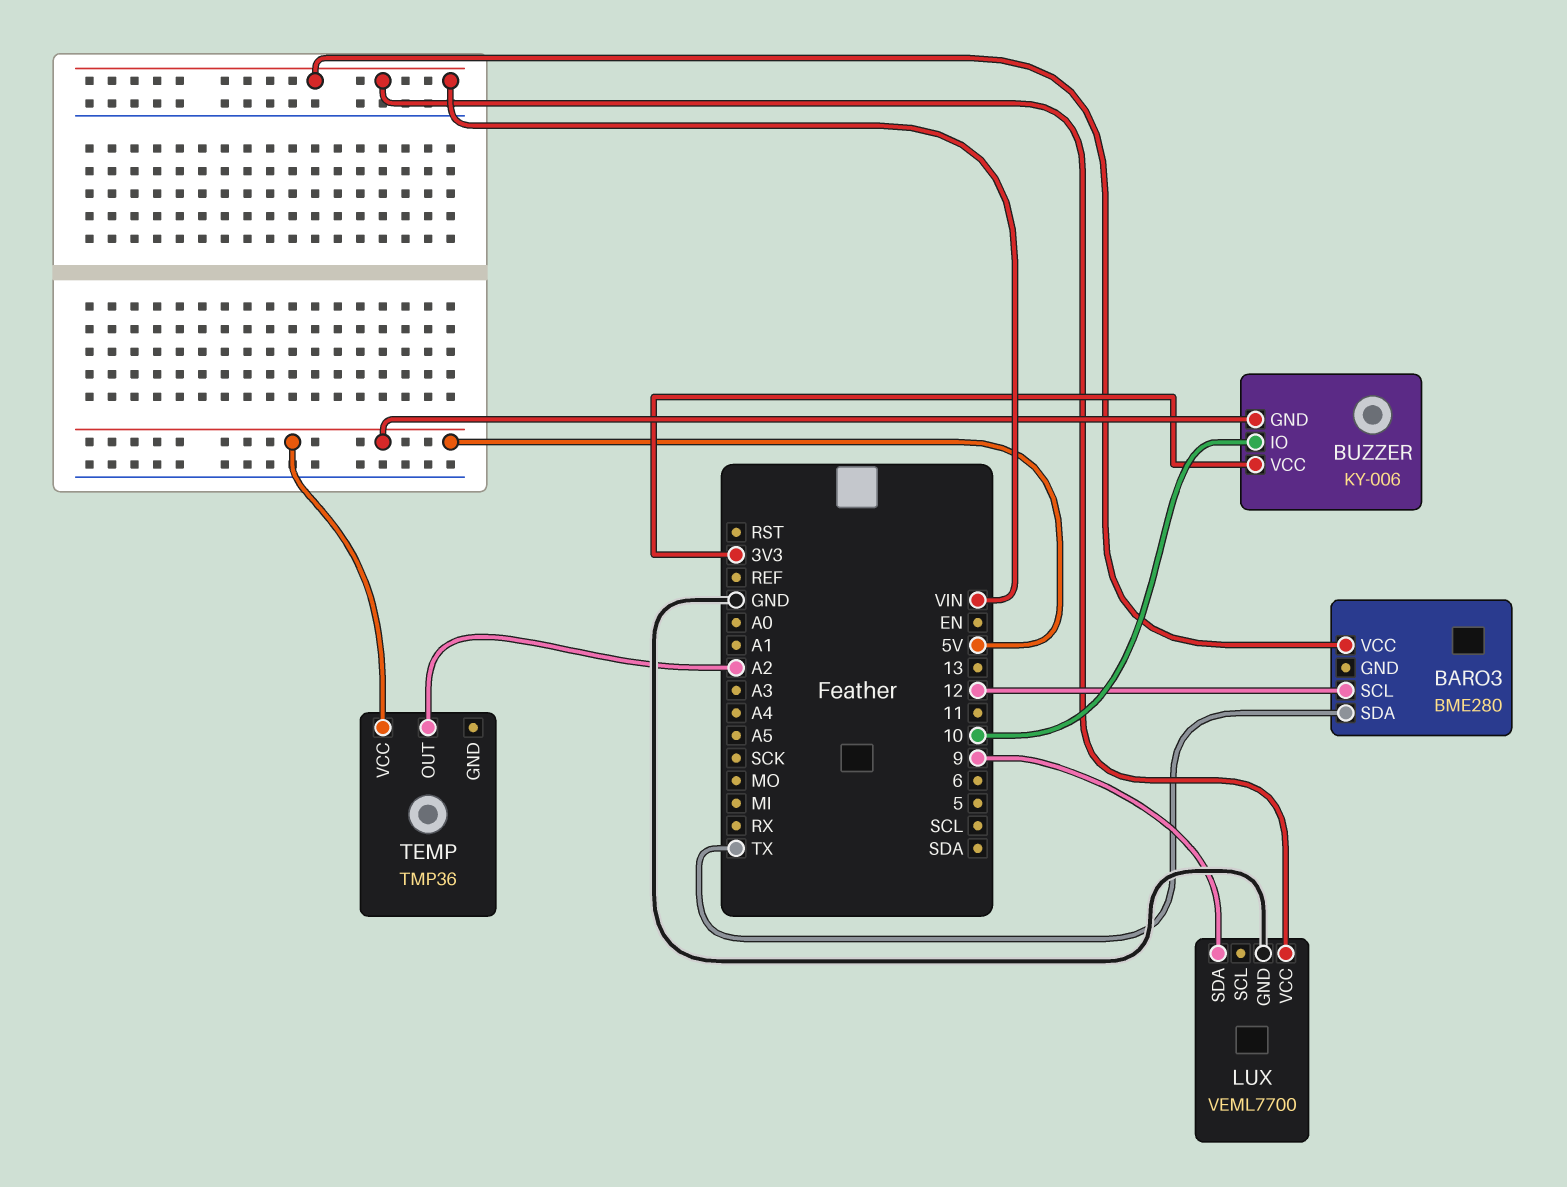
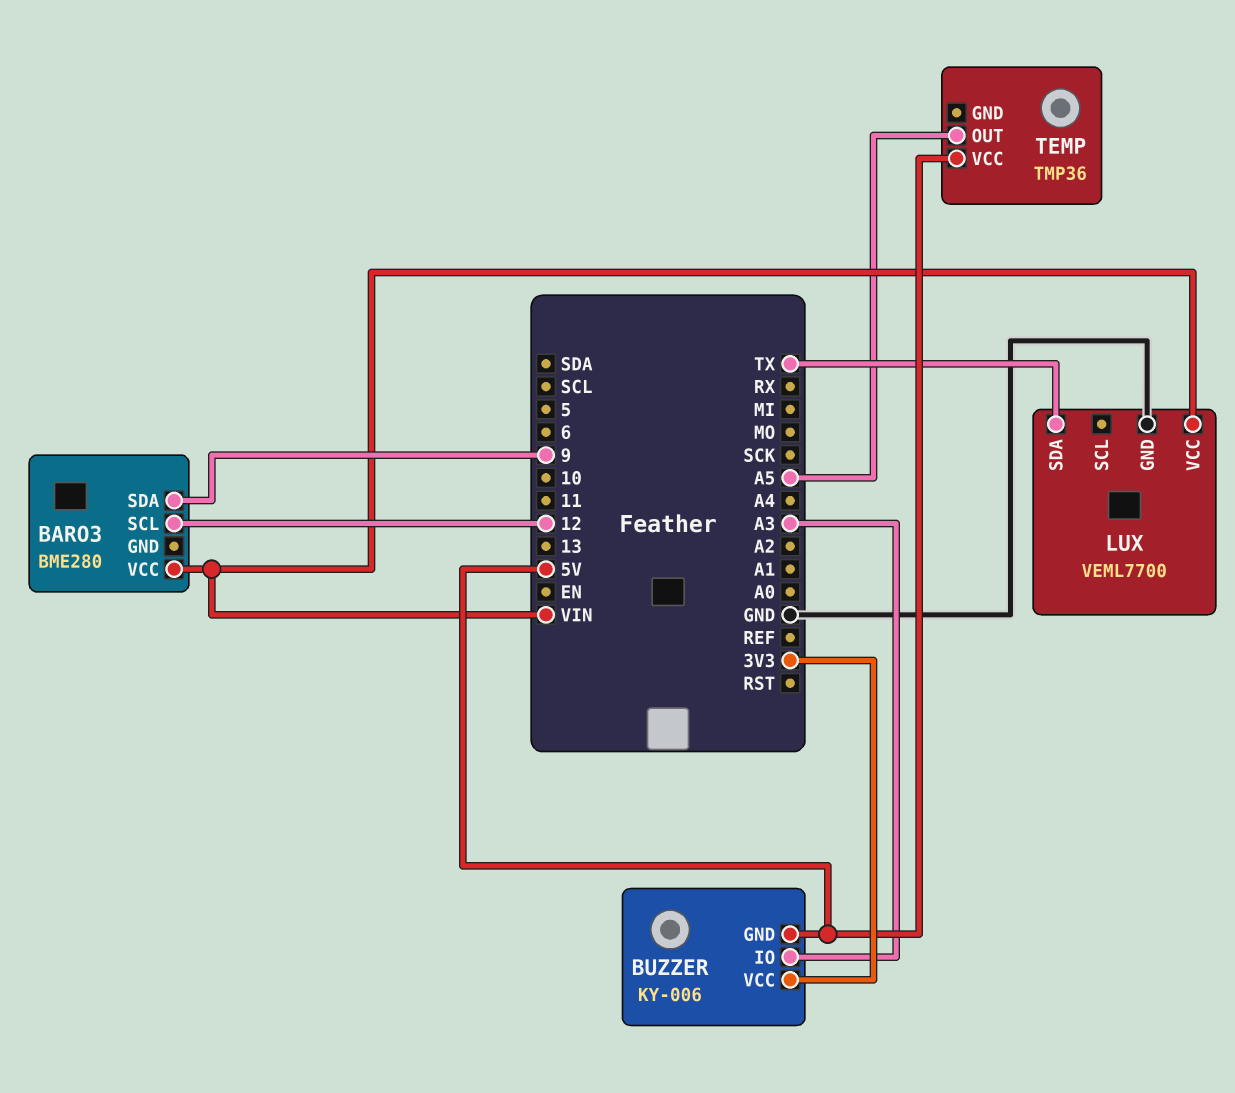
BARO3 pin SDA: TX -> 9
BUZZER pin IO: 10 -> A3
LUX pin SDA: 9 -> TX
TEMP pin OUT: A2 -> A5

